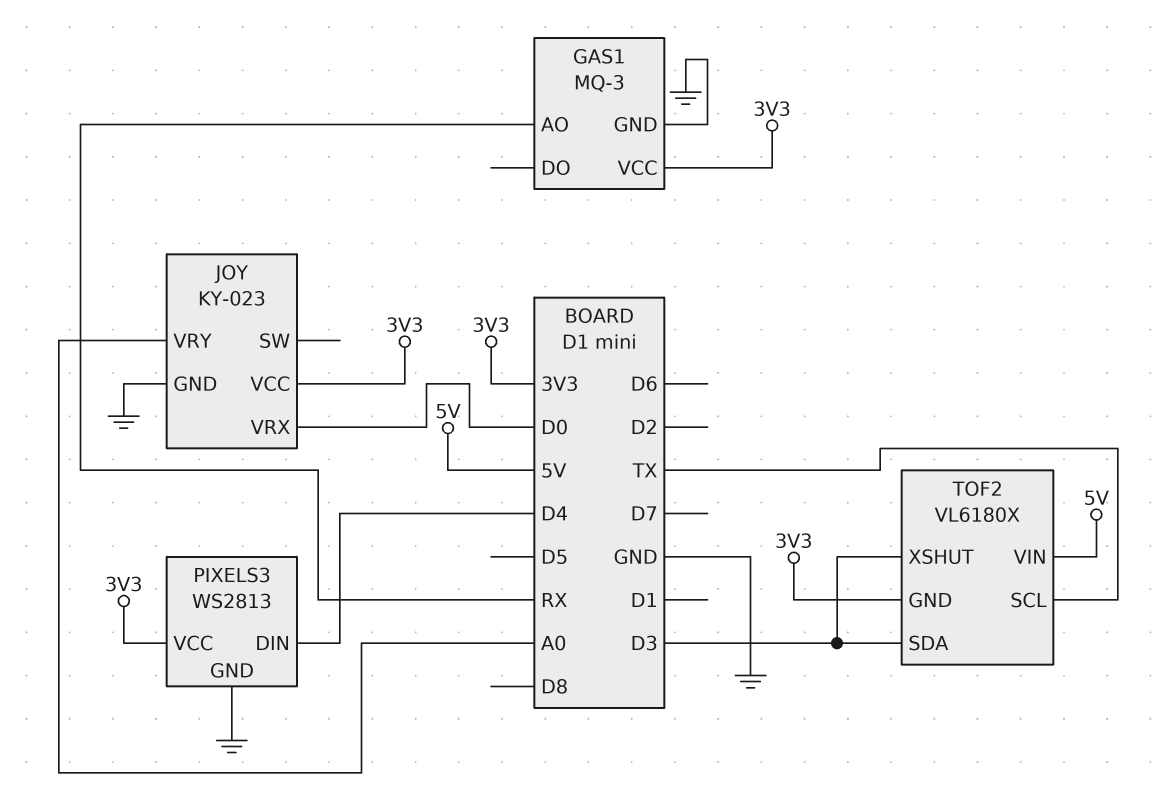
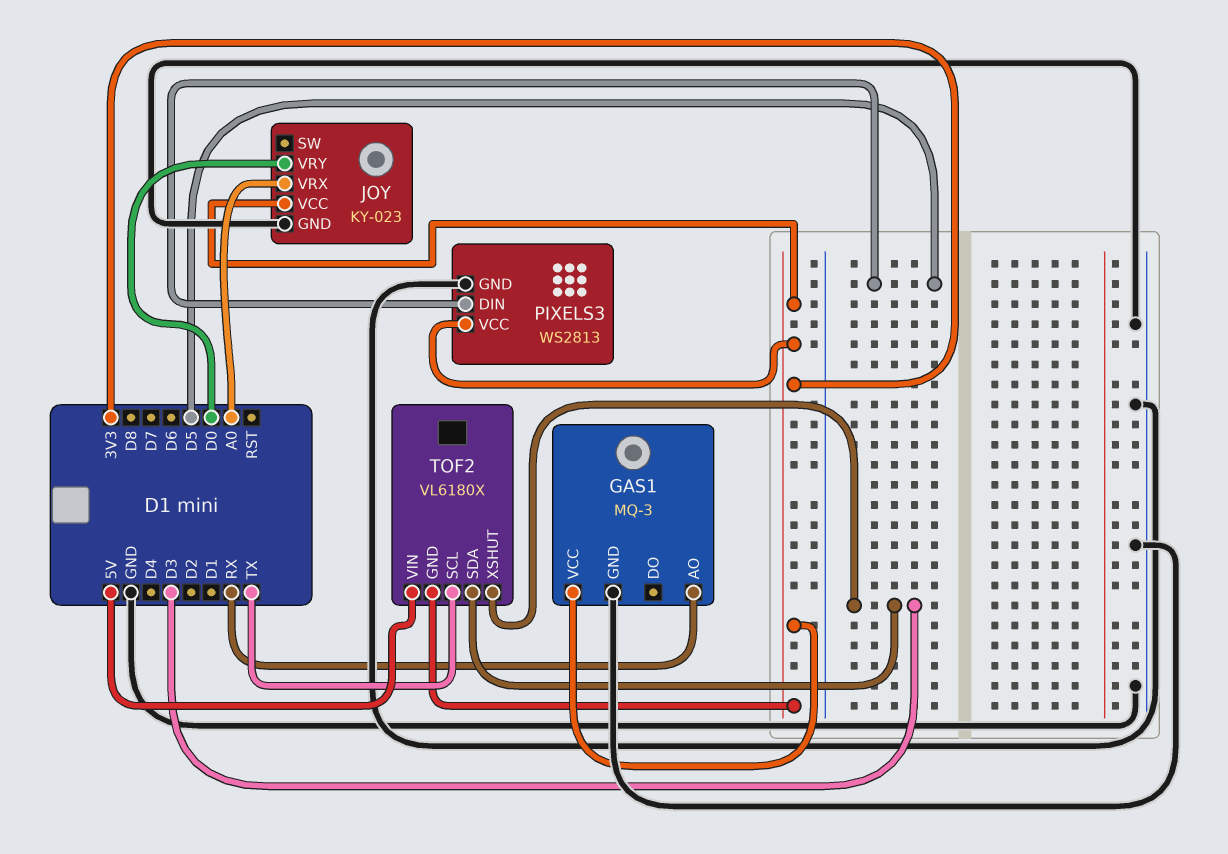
JOY pin VRX: D0 -> A0
JOY pin VRY: A0 -> D0
PIXELS3 pin DIN: D4 -> D5

